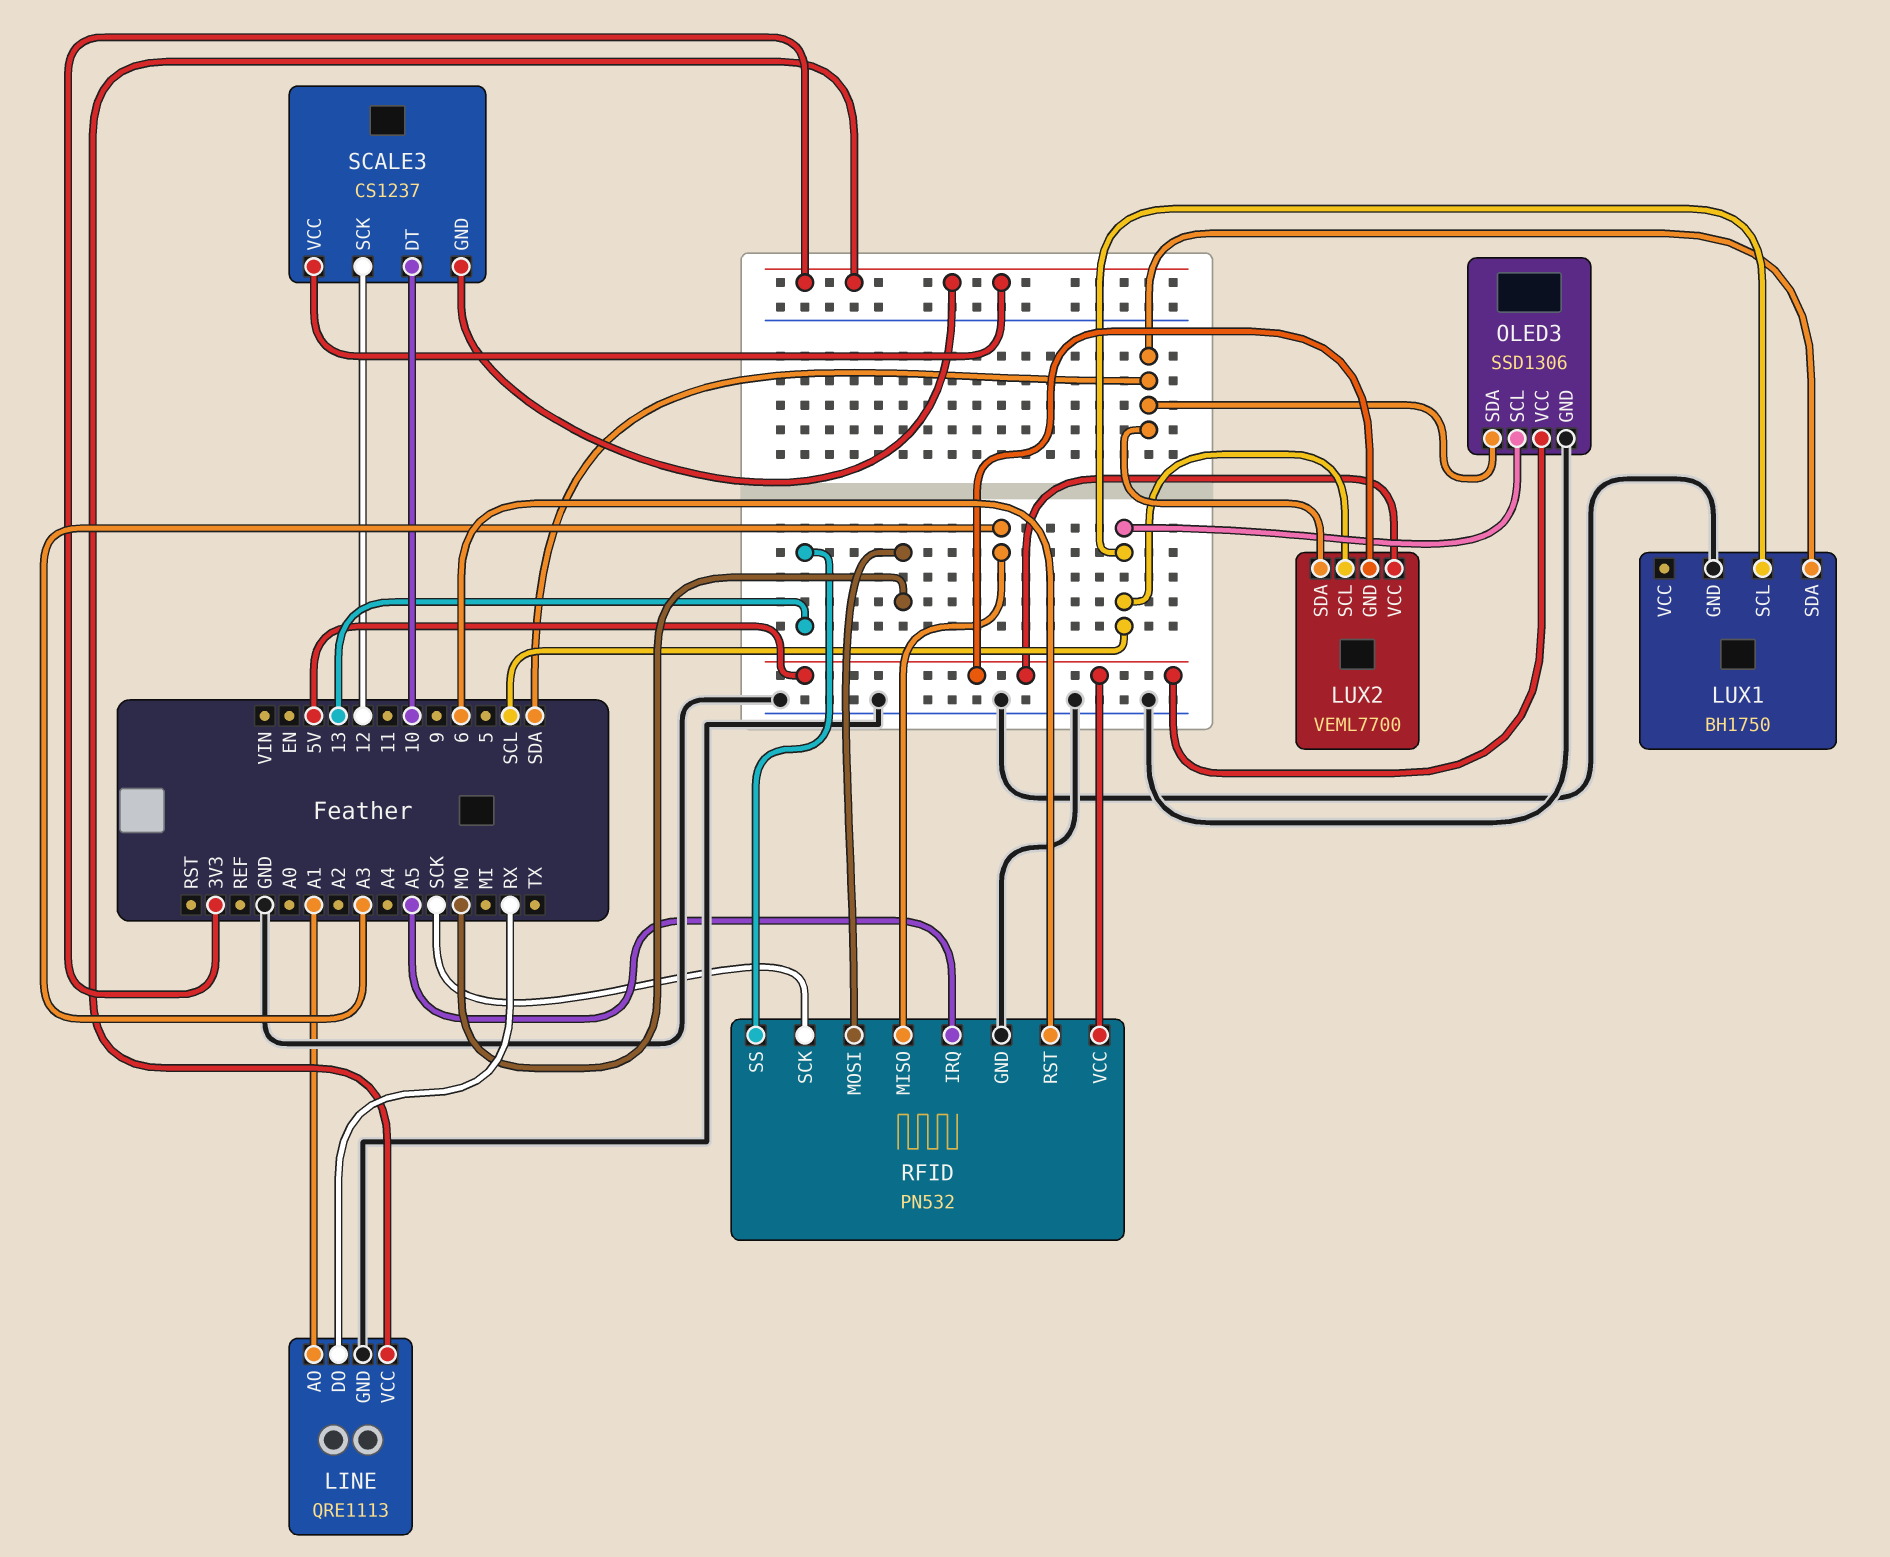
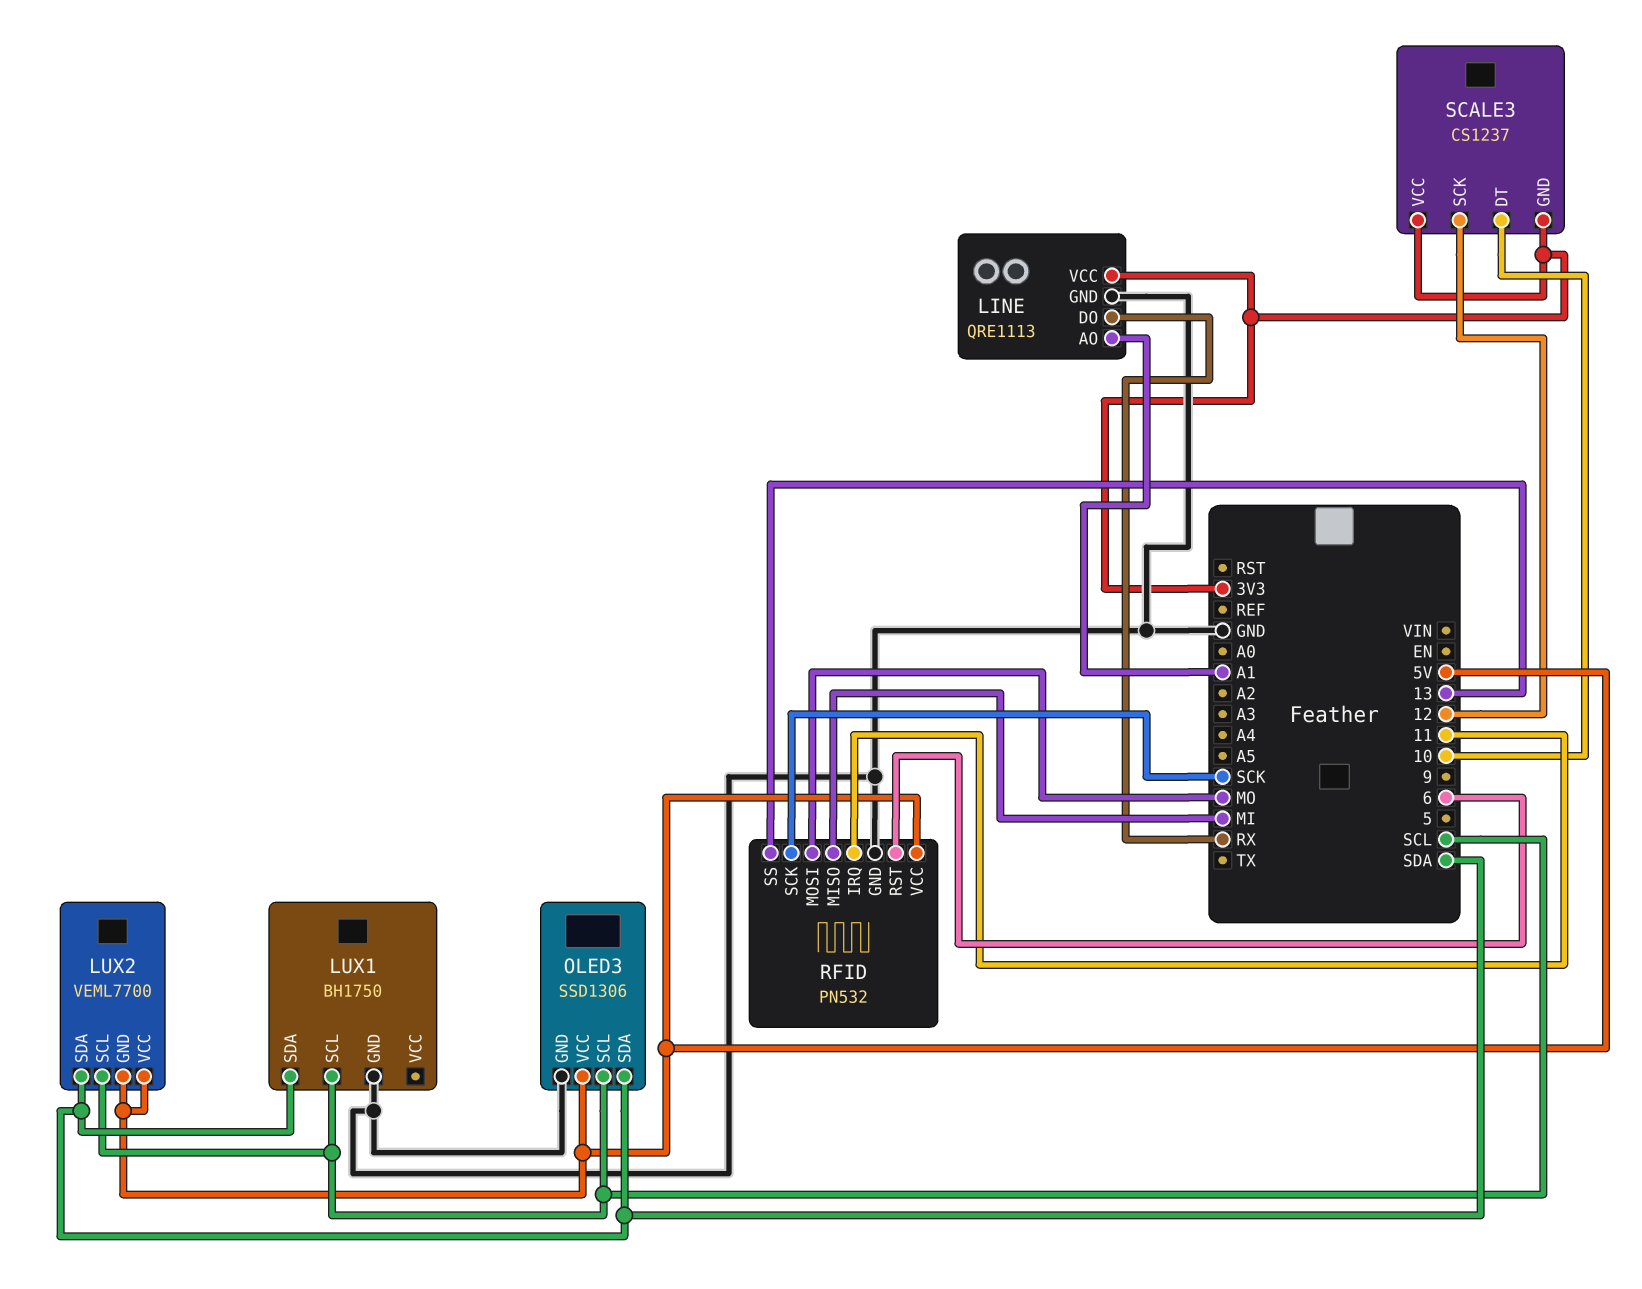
RFID pin IRQ: A5 -> 11
RFID pin MISO: A3 -> MI

